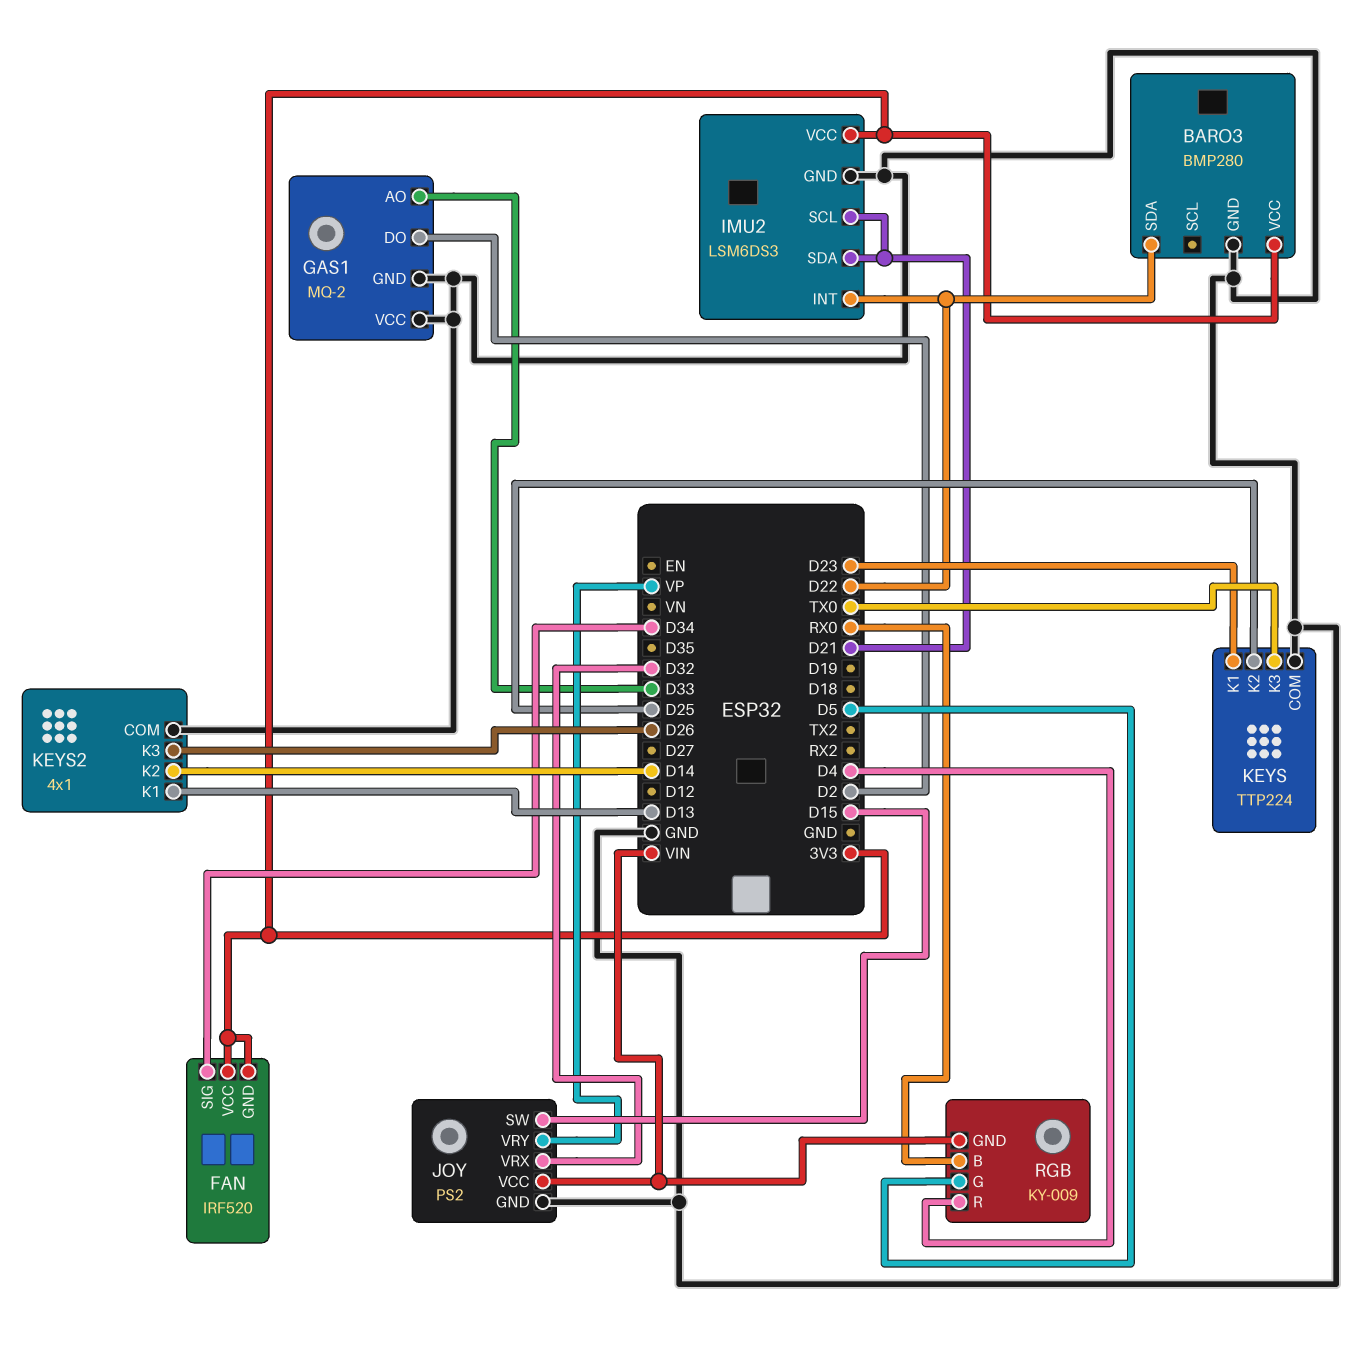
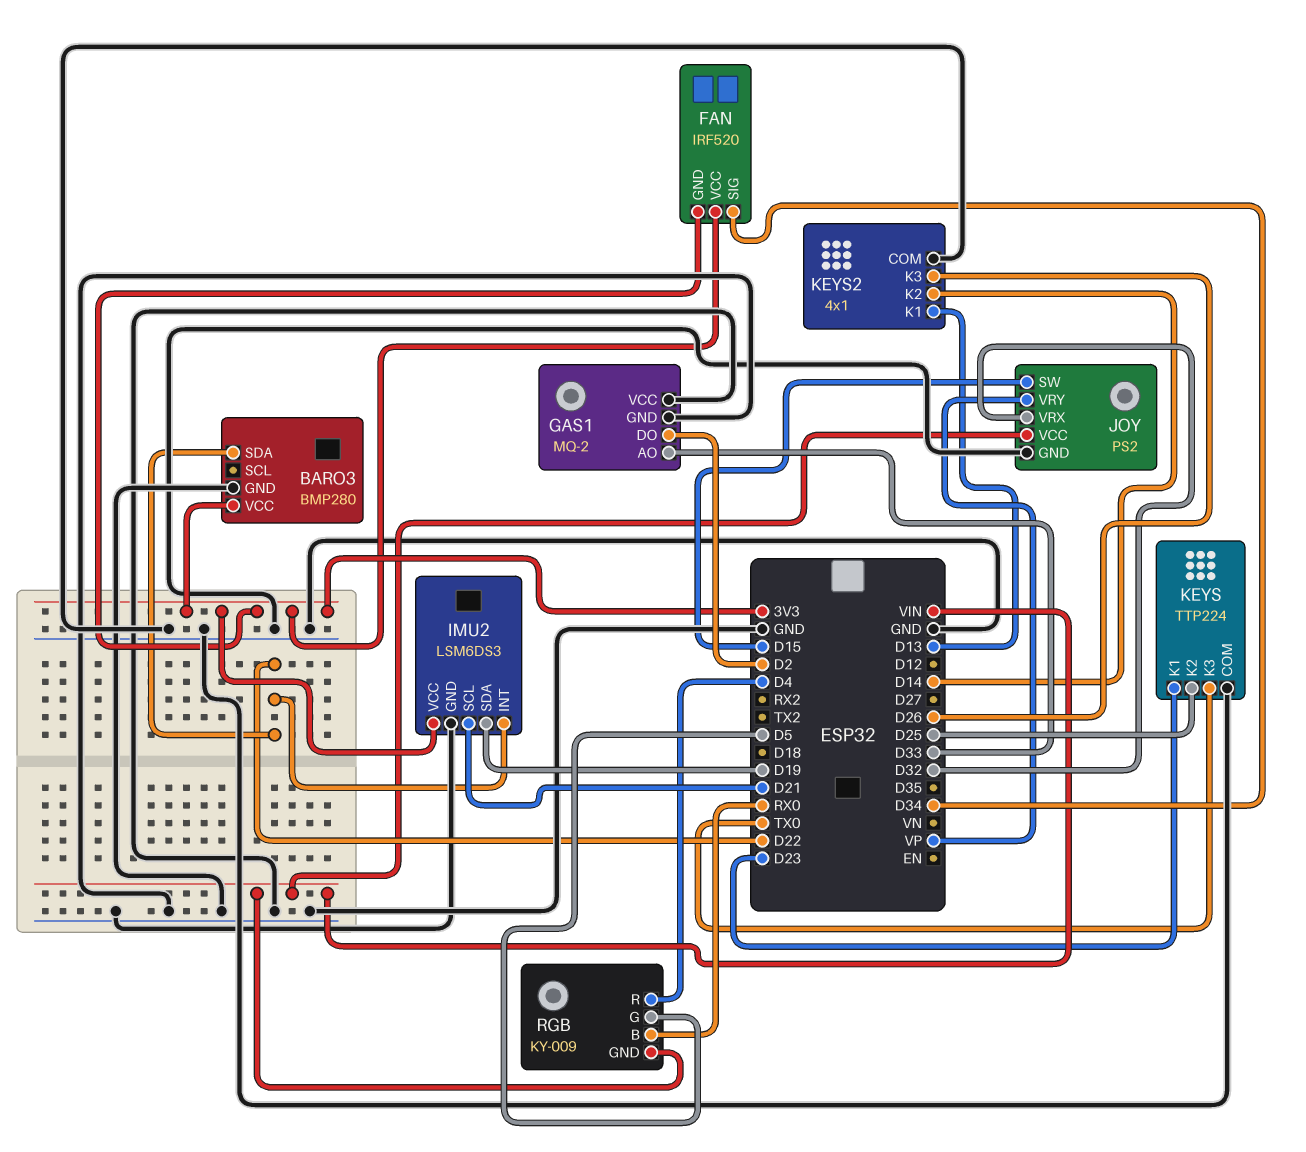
IMU2 pin SDA: D21 -> D19

